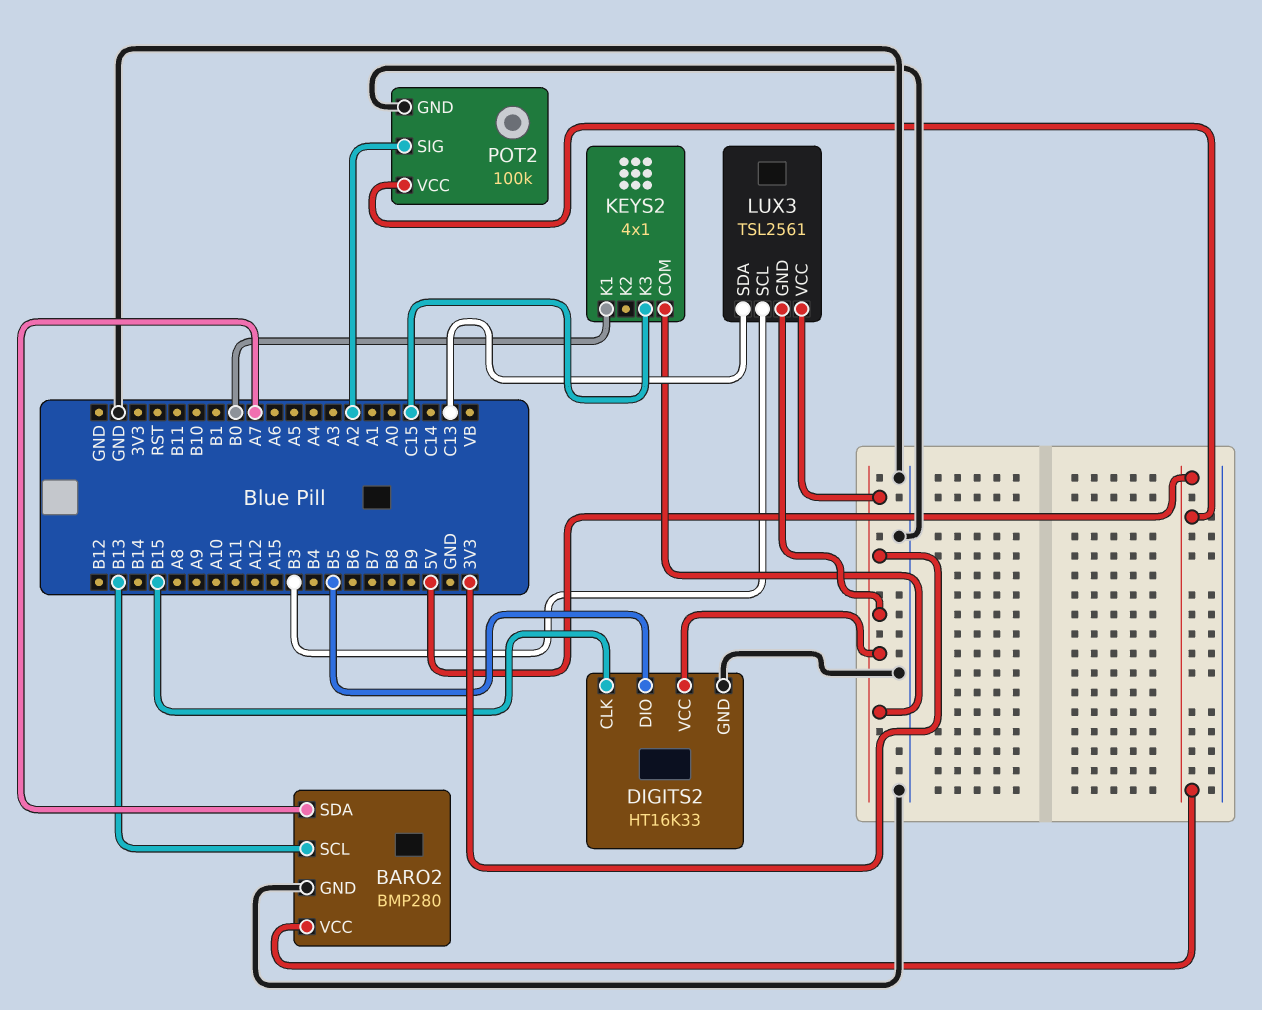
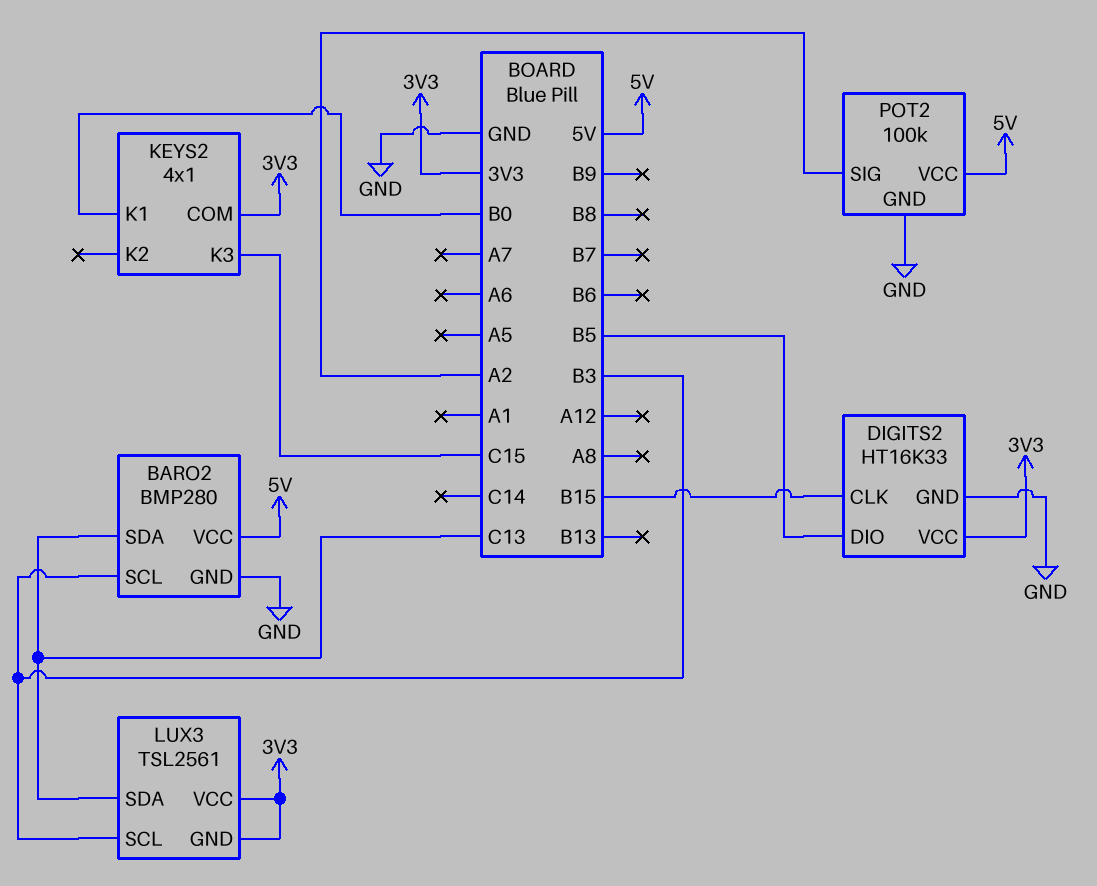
BARO2 pin SCL: B13 -> B3
BARO2 pin SDA: A7 -> C13

